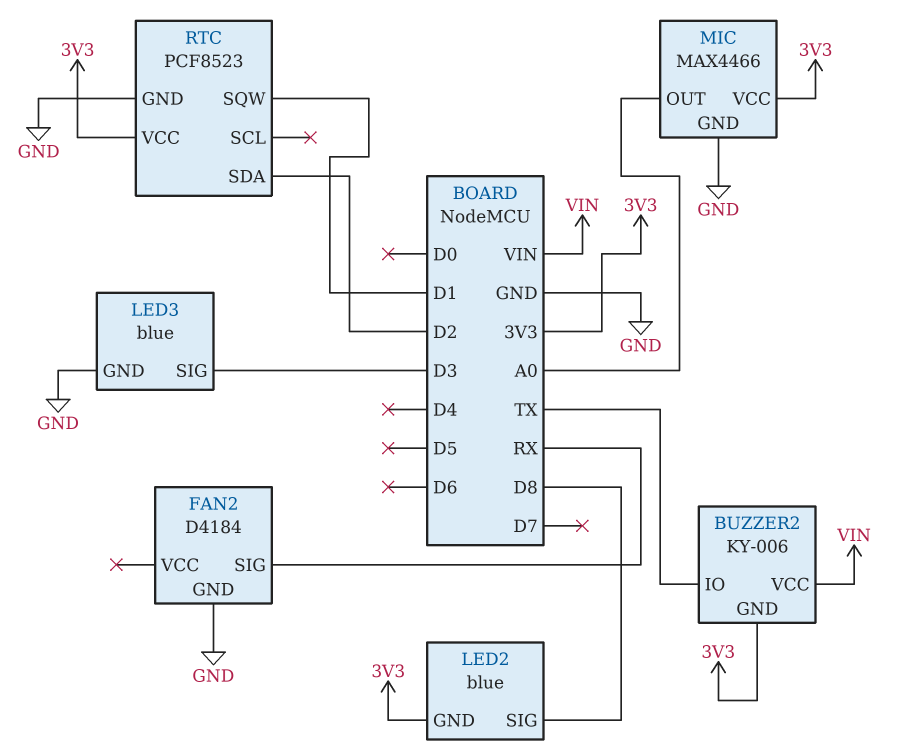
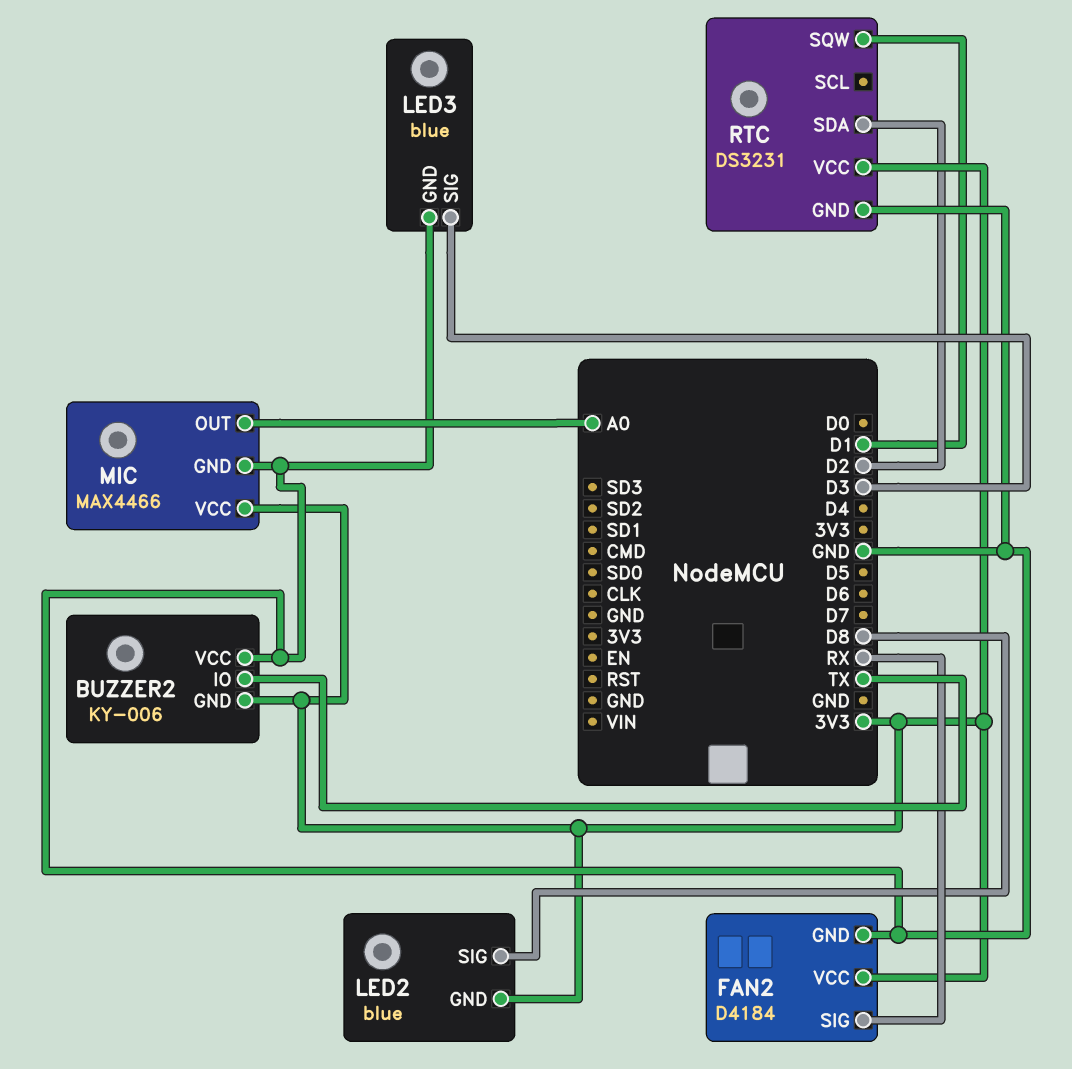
BUZZER2 pin VCC: VIN -> GND
FAN2 pin VCC: none -> 3V3
RTC: PCF8523 -> DS3231

